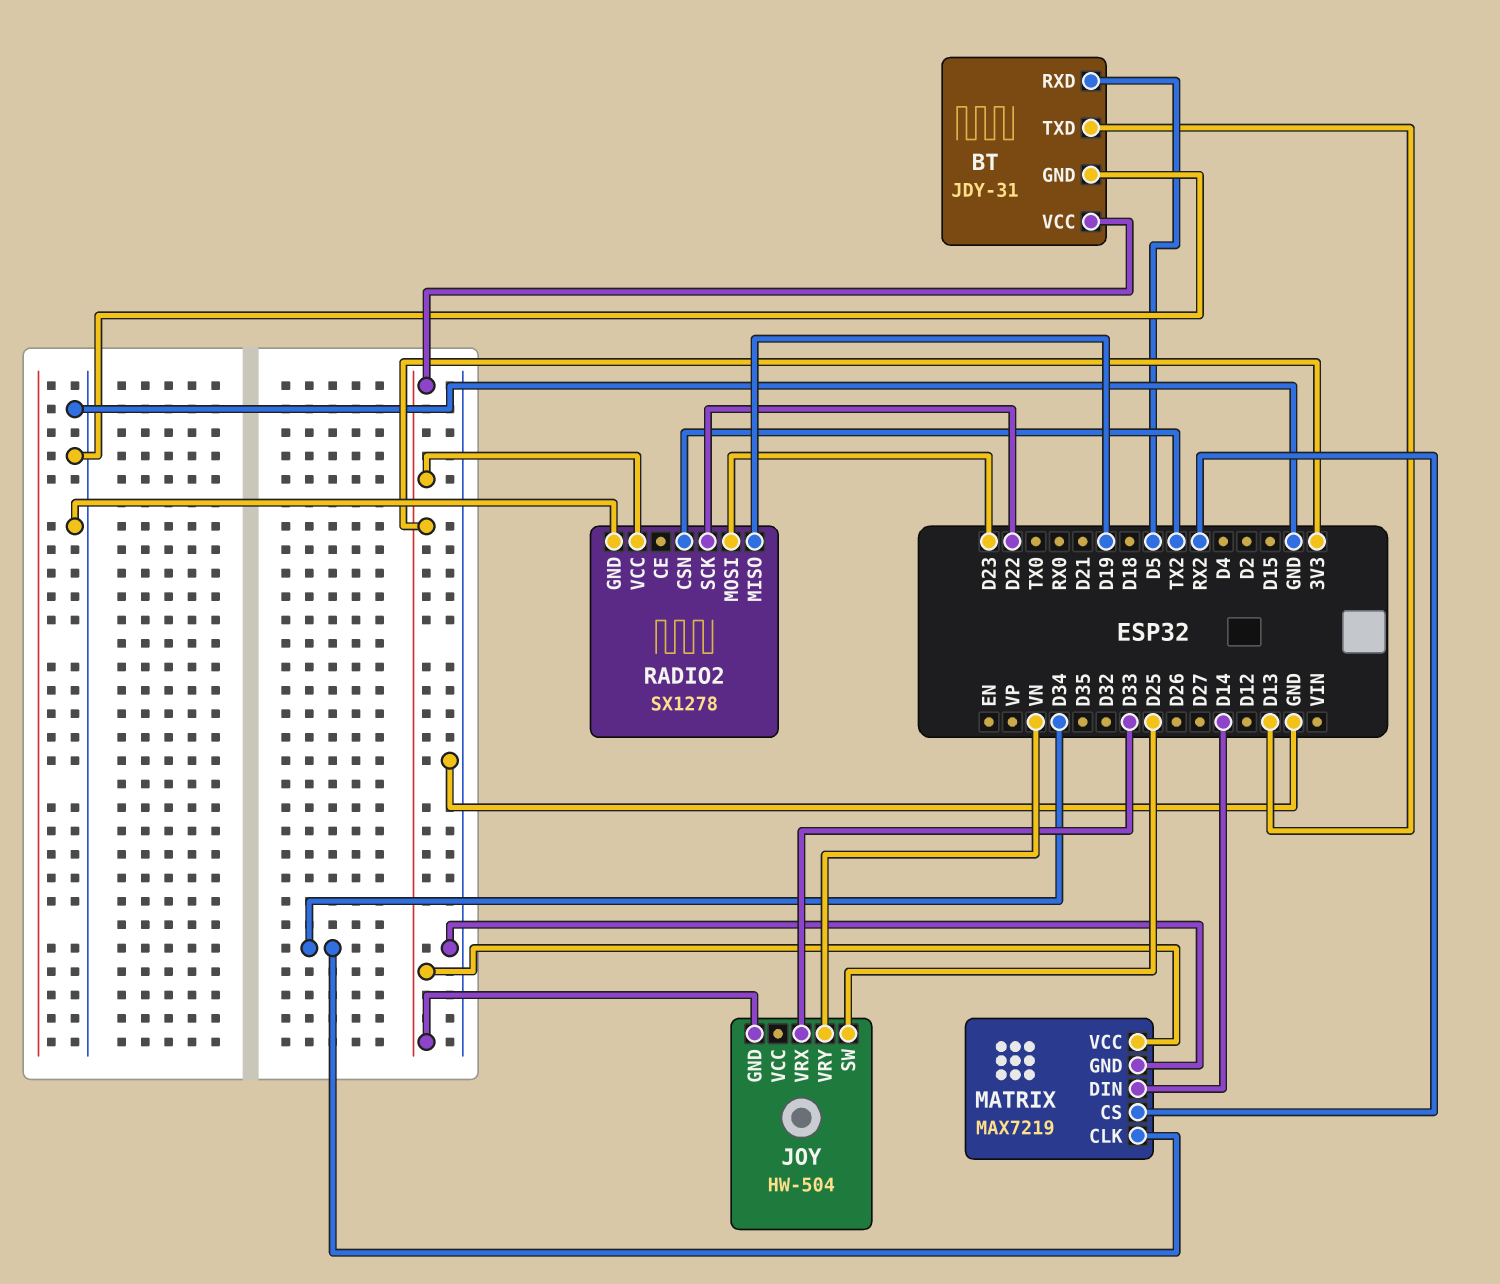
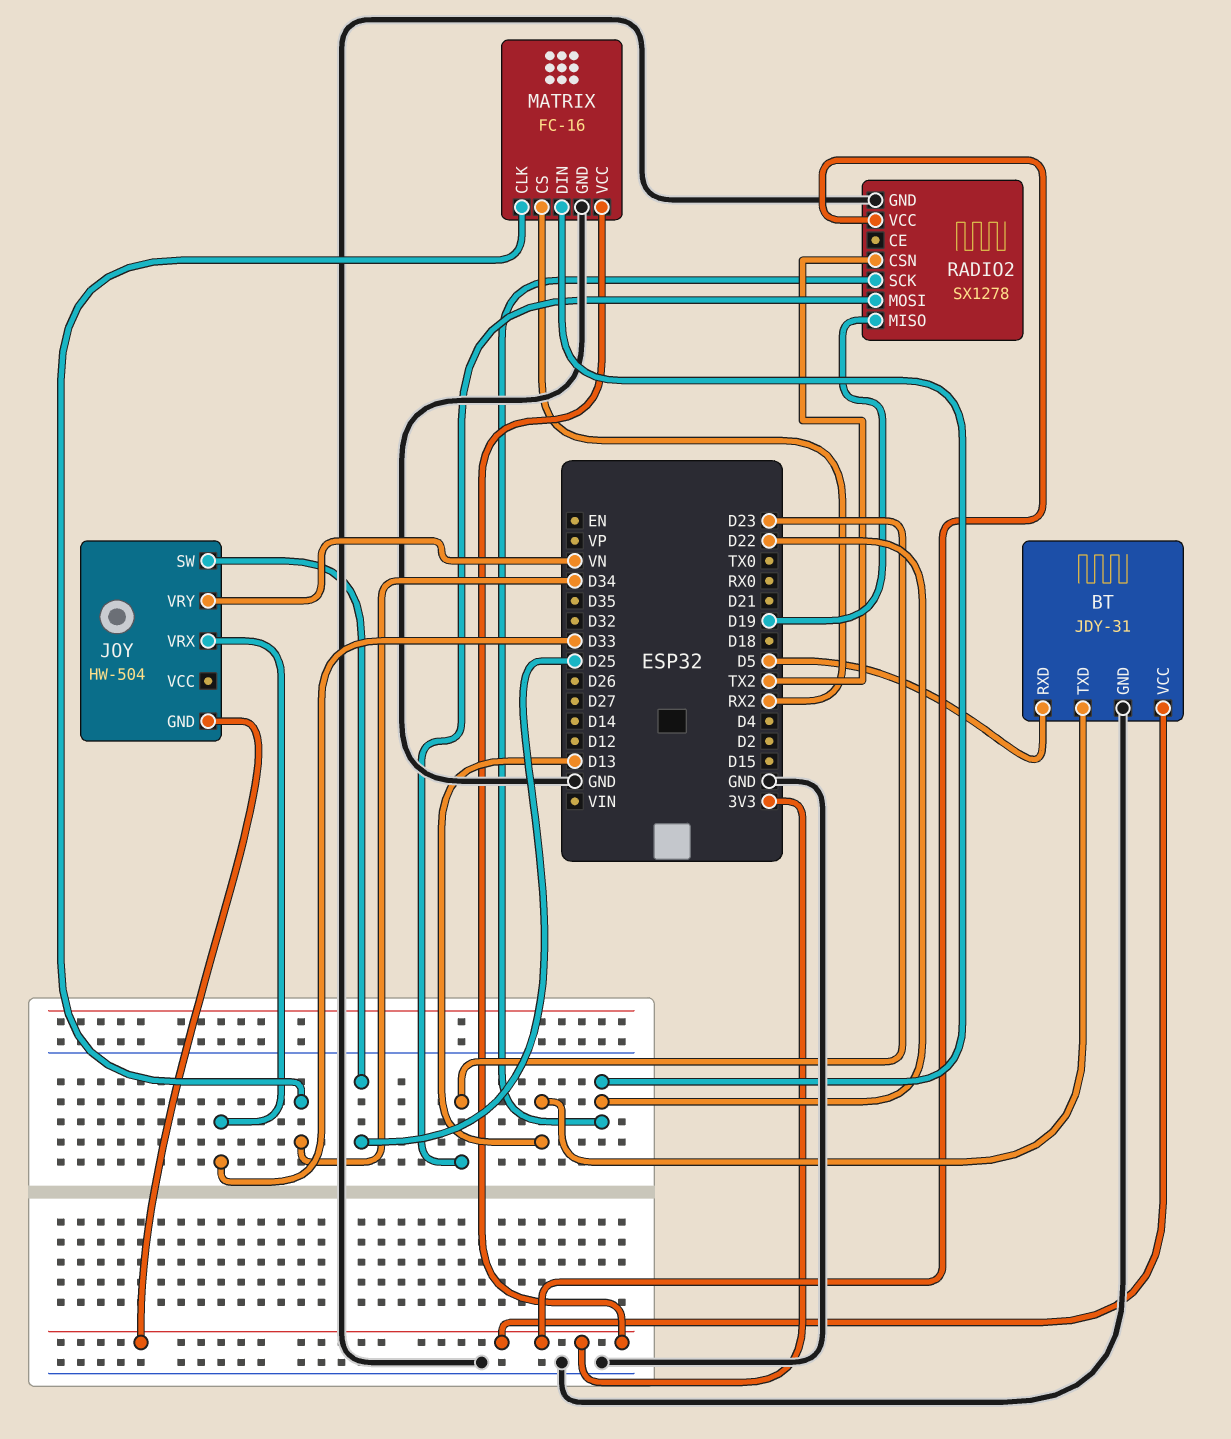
MATRIX: MAX7219 -> FC-16
MATRIX pin DIN: D14 -> D22

